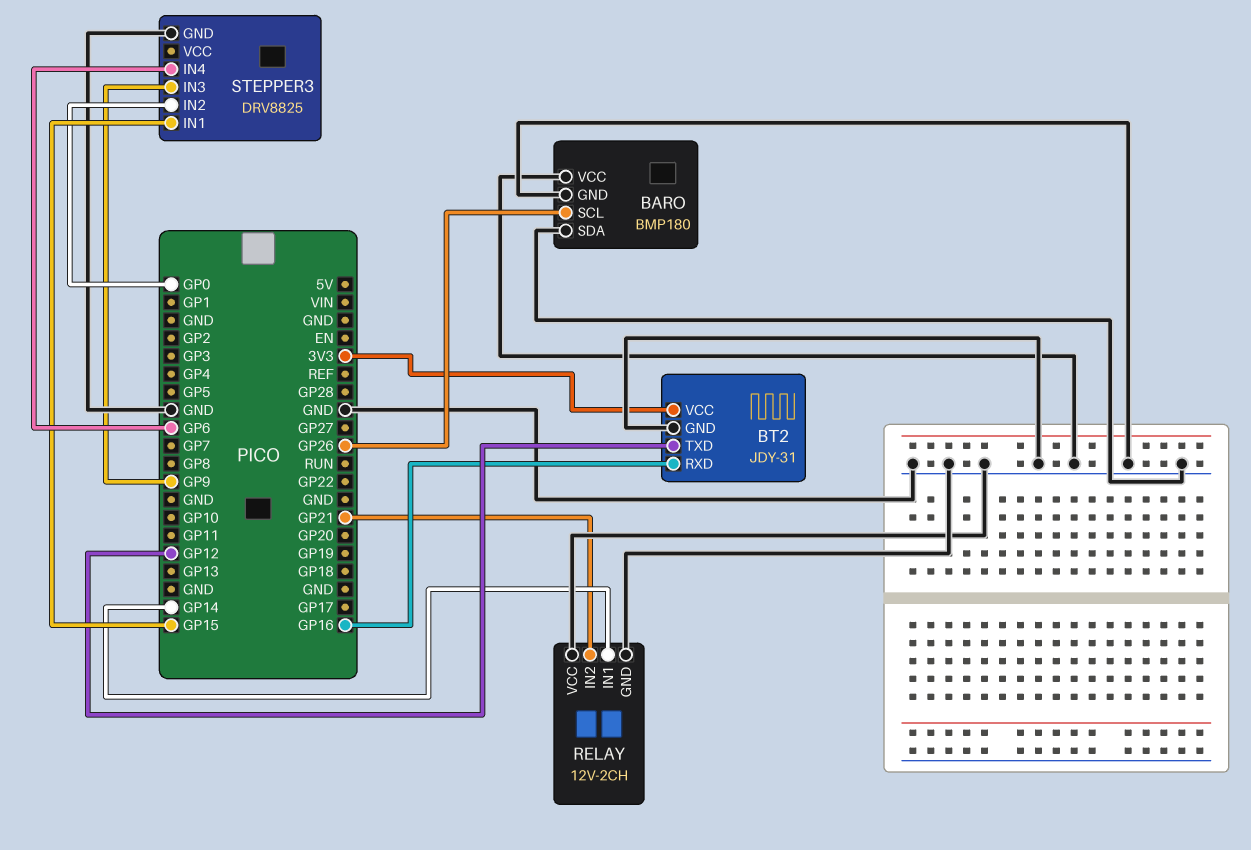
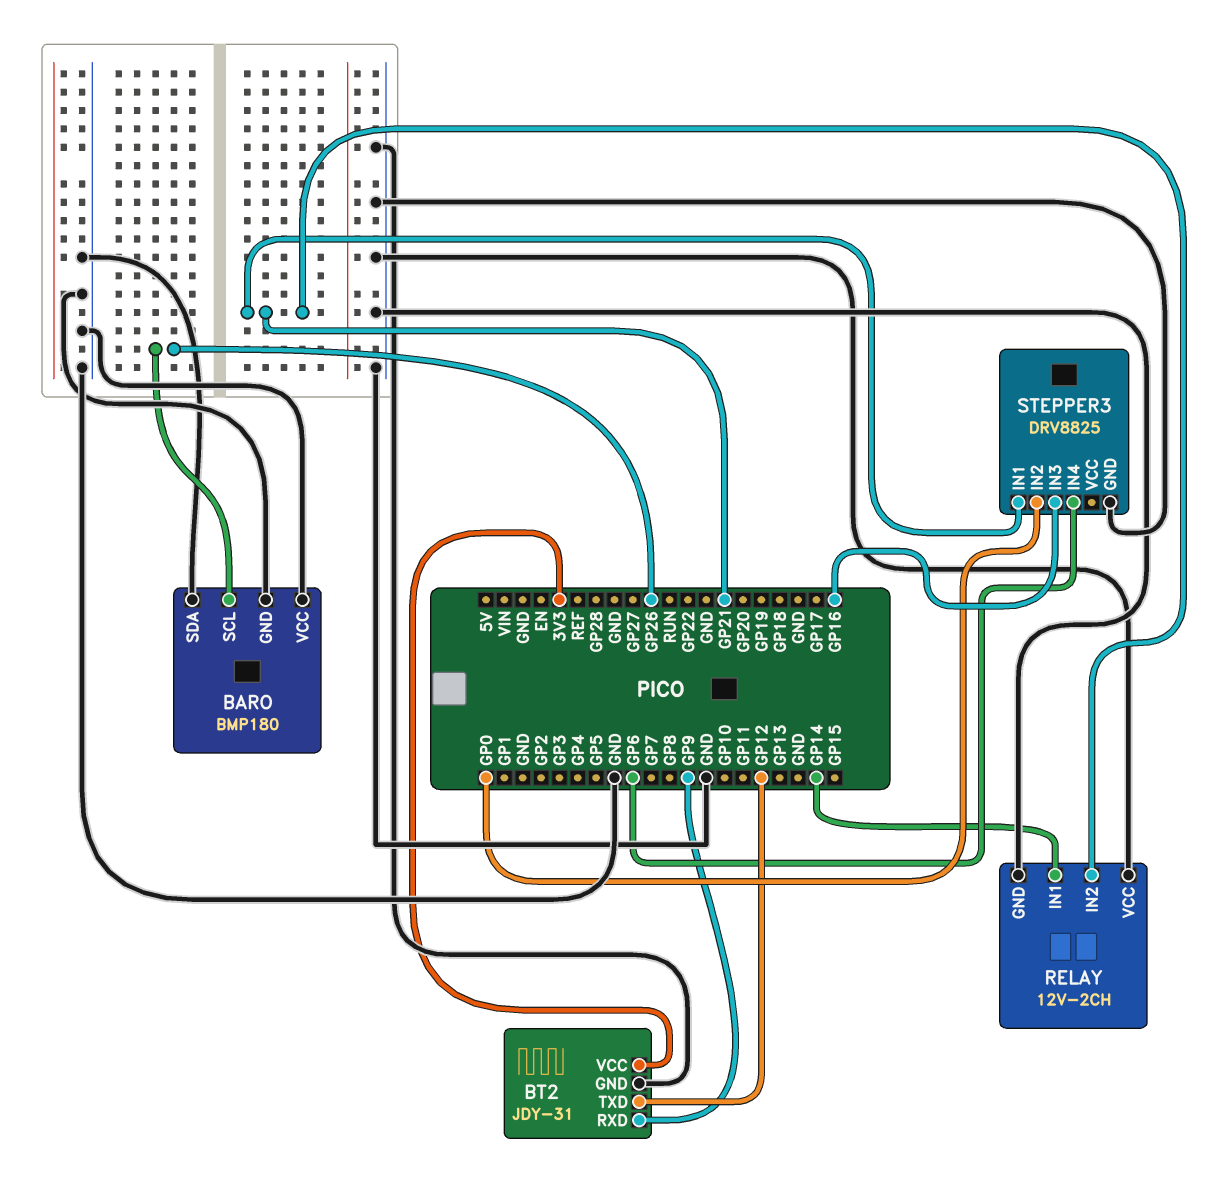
BT2 pin RXD: GP16 -> GP9
STEPPER3 pin IN1: GP15 -> GP21
STEPPER3 pin IN3: GP9 -> GP16

